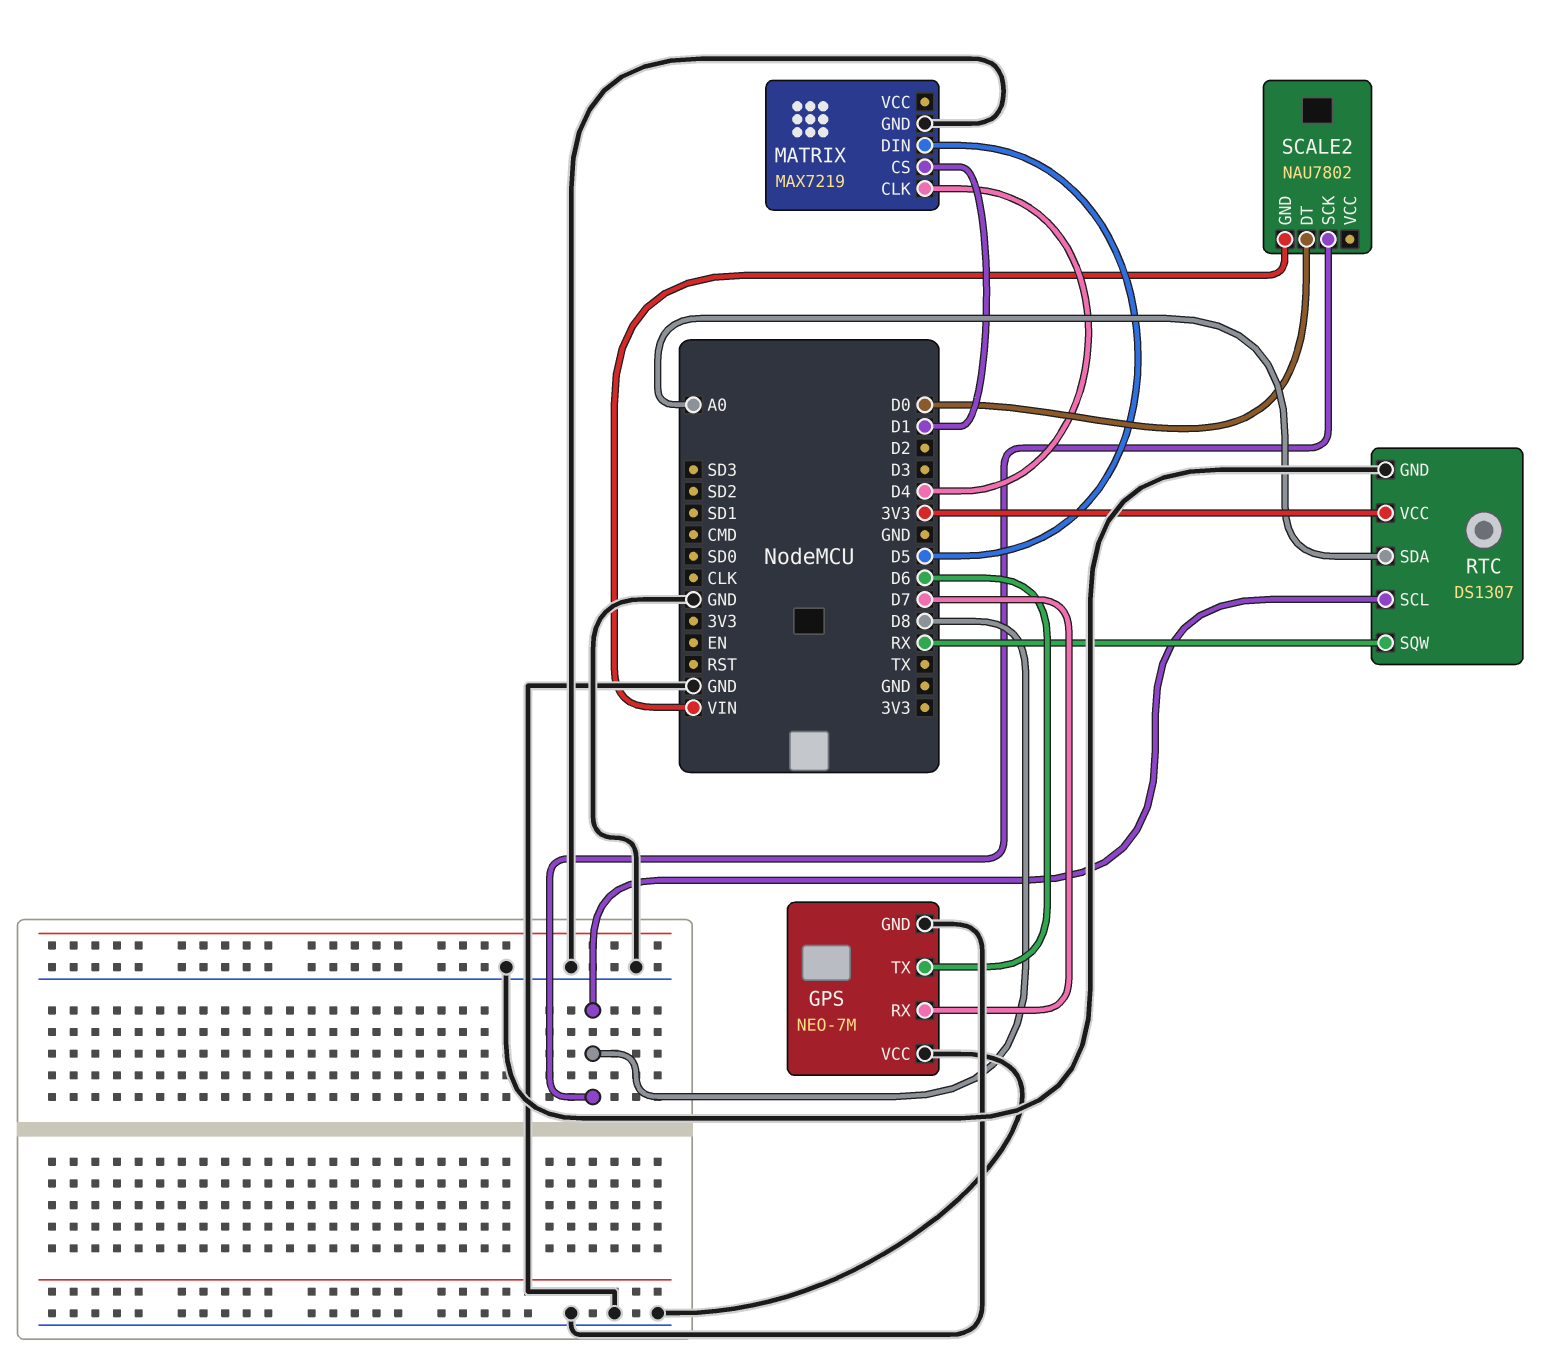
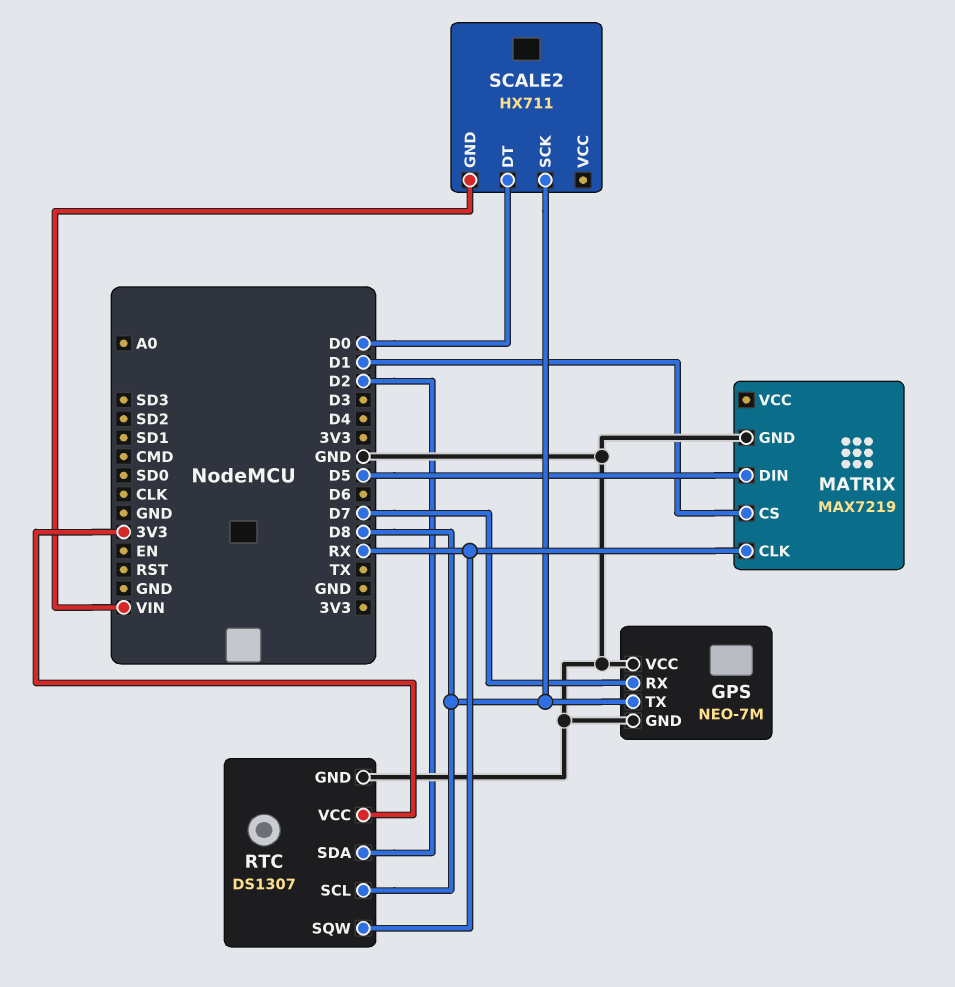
GPS pin TX: D6 -> D8
MATRIX pin CLK: D4 -> RX
RTC pin SDA: A0 -> D2
SCALE2: NAU7802 -> HX711

